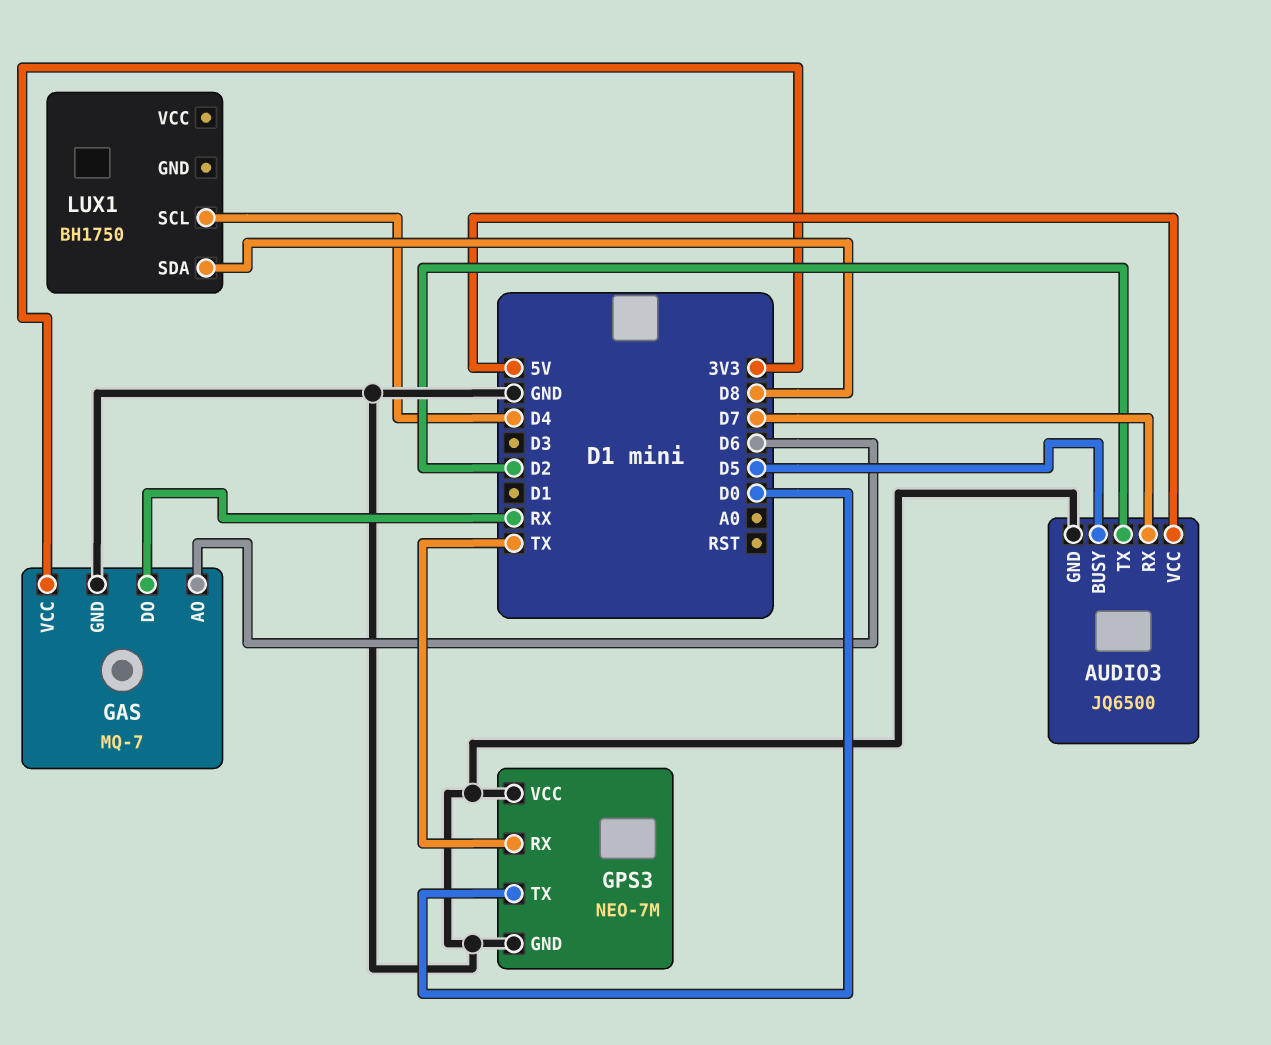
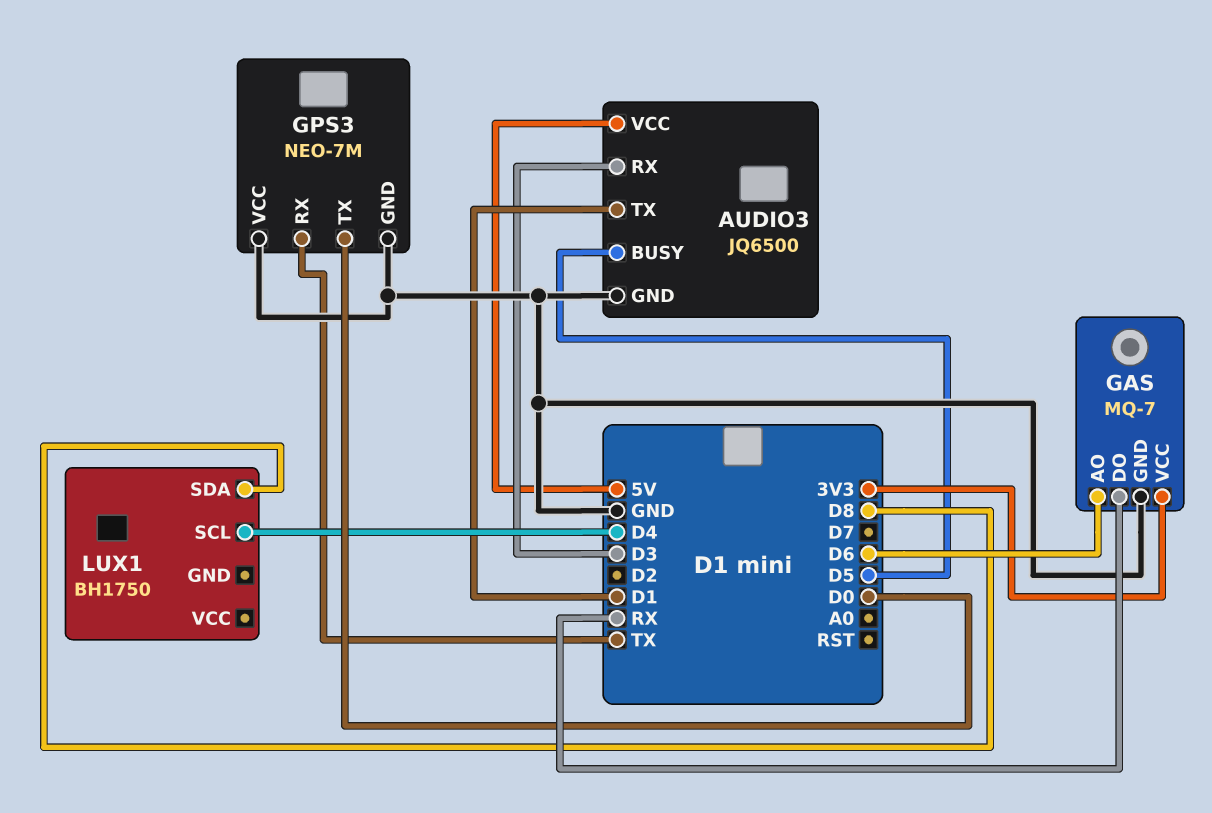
AUDIO3 pin RX: D7 -> D3
AUDIO3 pin TX: D2 -> D1

